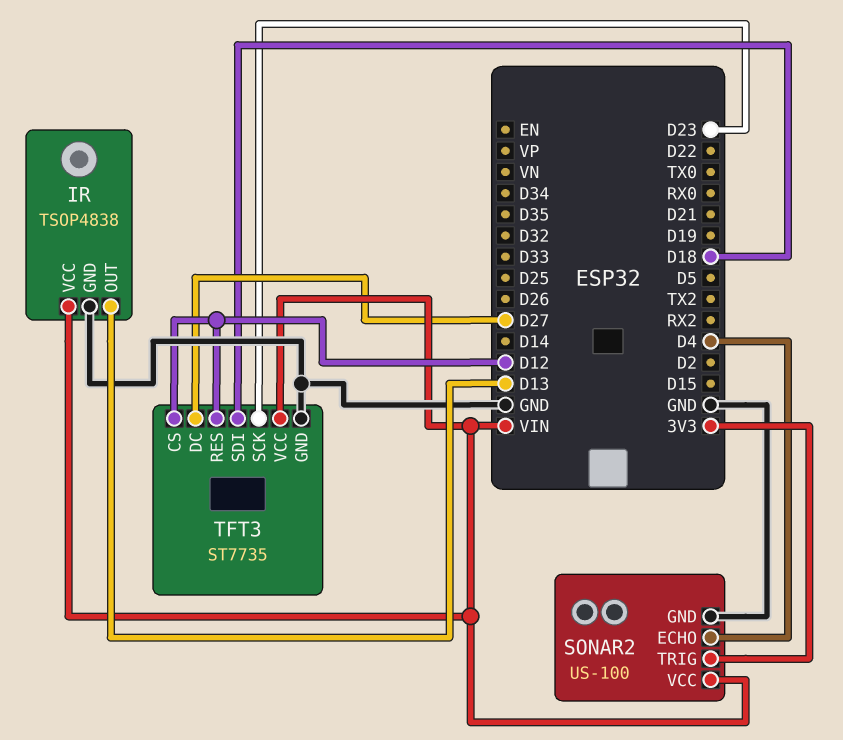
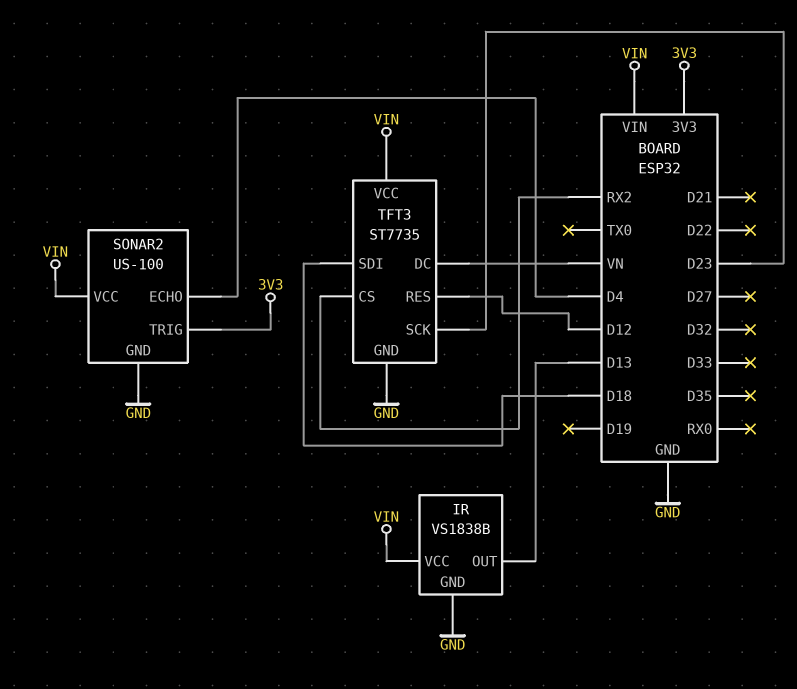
IR: TSOP4838 -> VS1838B
TFT3 pin CS: D12 -> RX2
TFT3 pin DC: D27 -> VN

